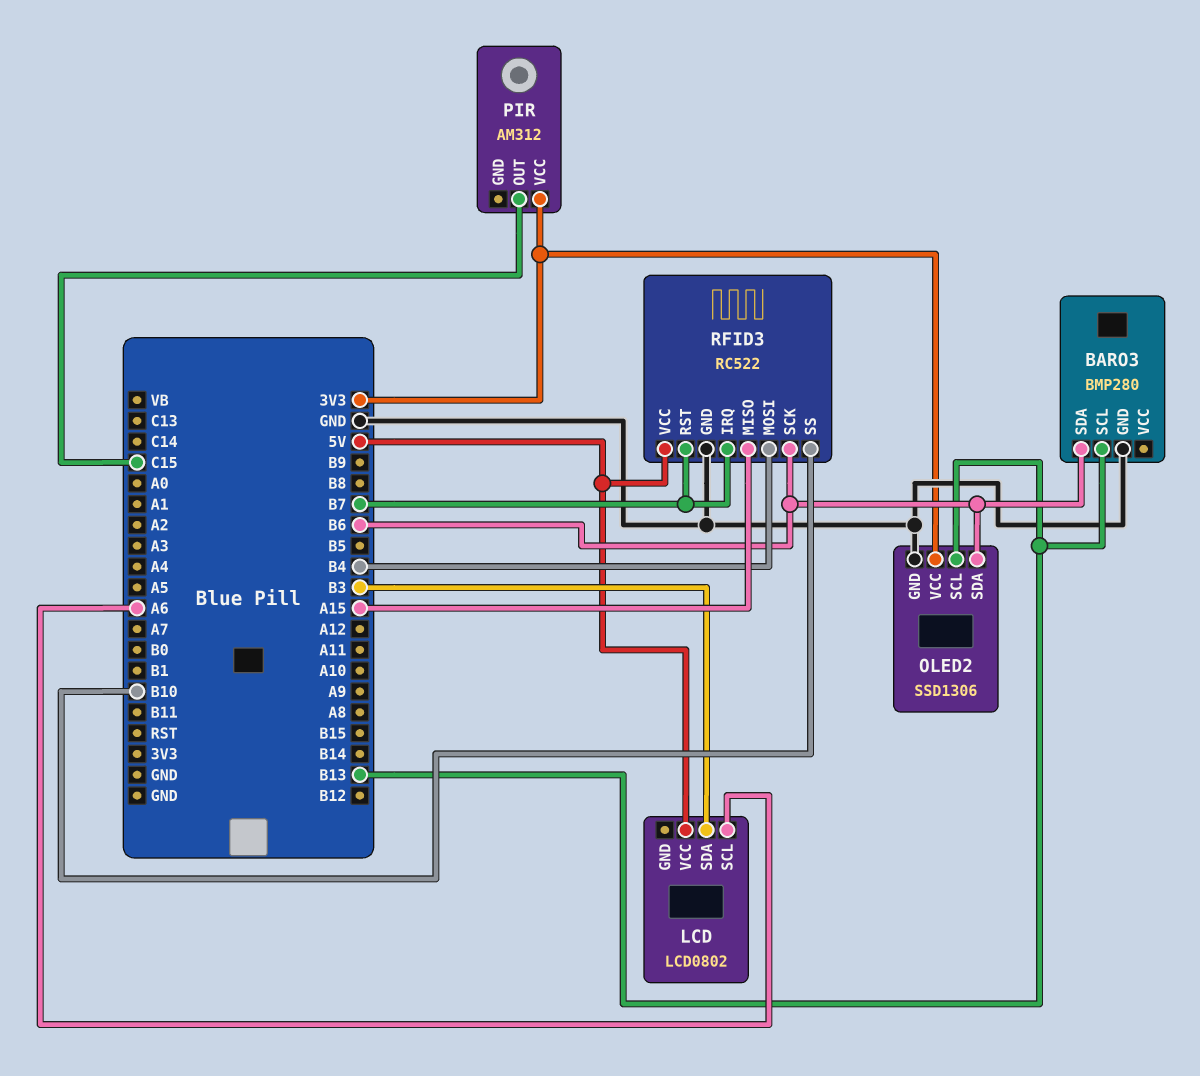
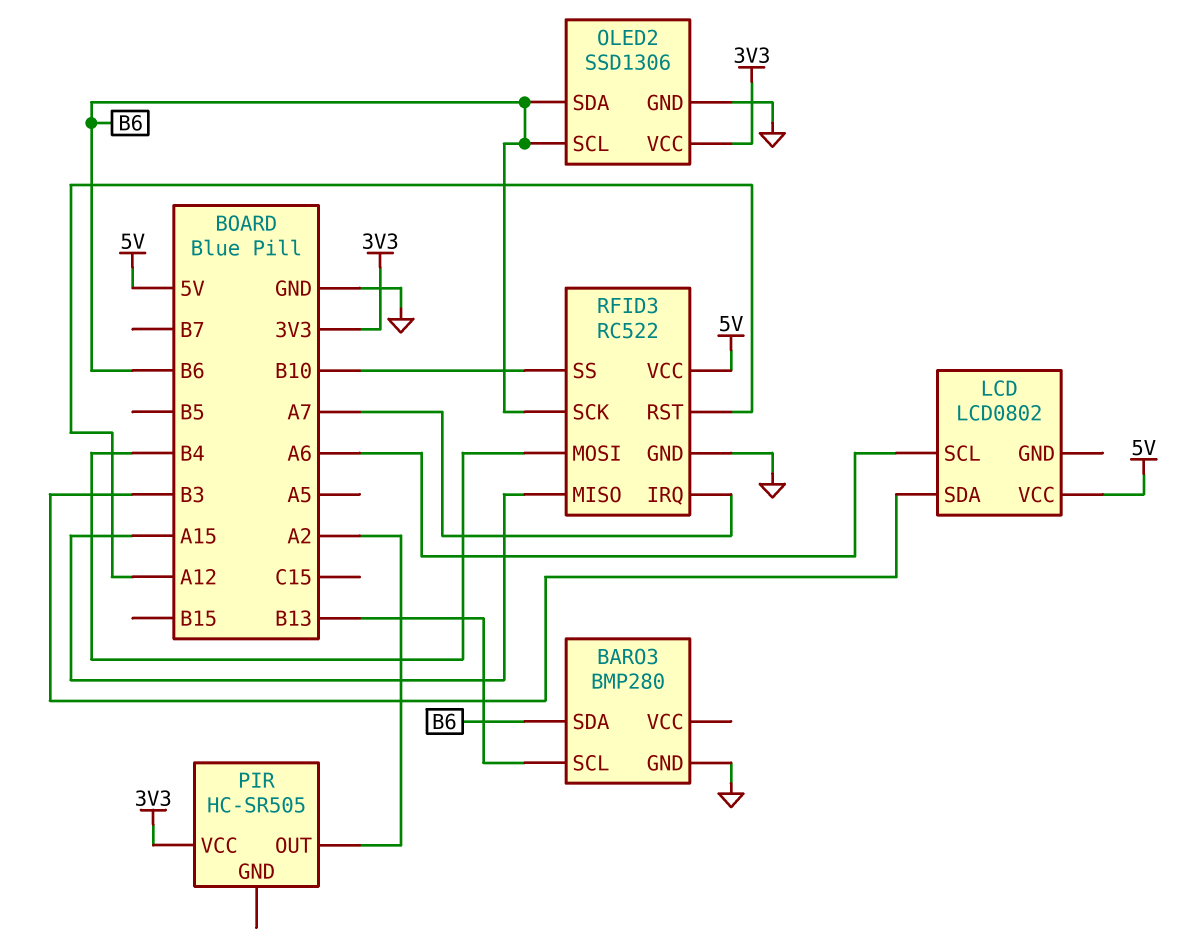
OLED2 pin SCL: B13 -> B6
PIR: AM312 -> HC-SR505
PIR pin OUT: C15 -> A2
RFID3 pin IRQ: B7 -> A7
RFID3 pin RST: B7 -> A12

